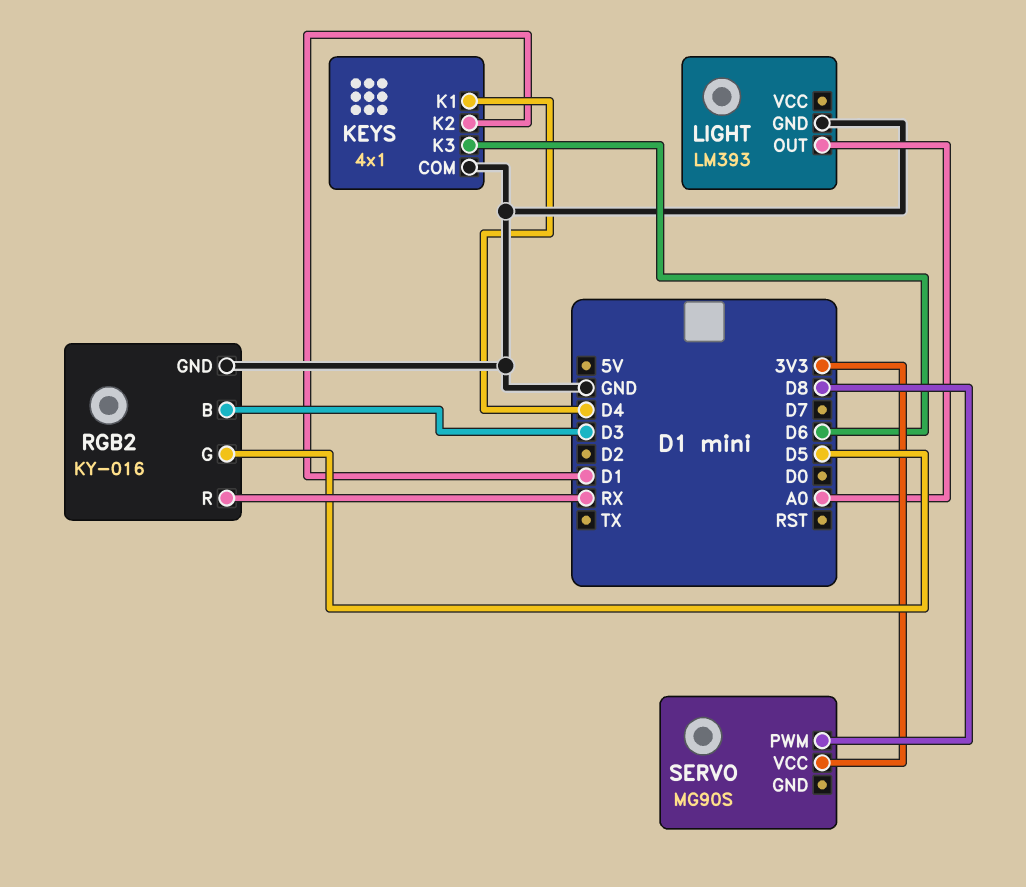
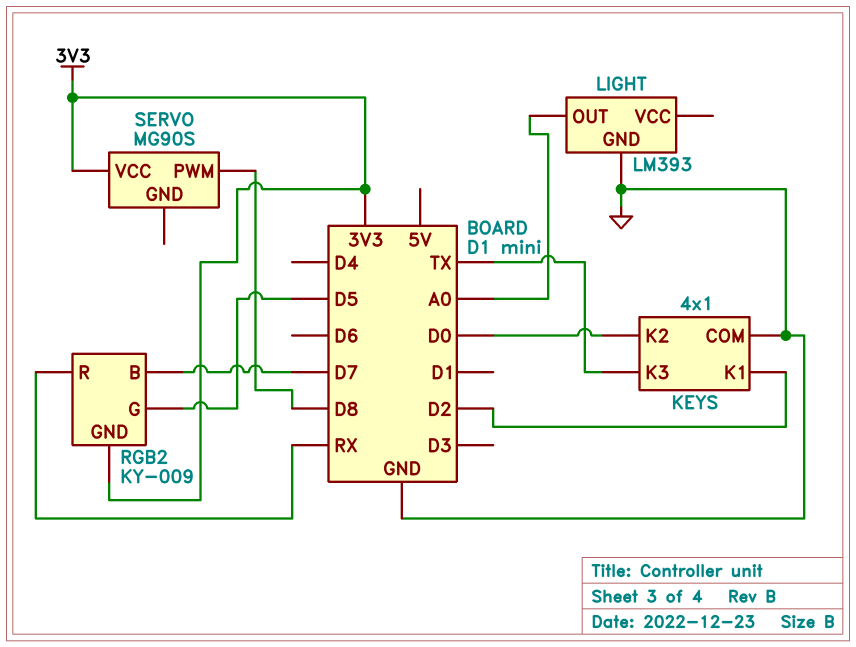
KEYS pin K1: D4 -> D2
KEYS pin K2: D1 -> D0
KEYS pin K3: D6 -> TX
RGB2: KY-016 -> KY-009
RGB2 pin B: D3 -> D7
RGB2 pin GND: GND -> 3V3

